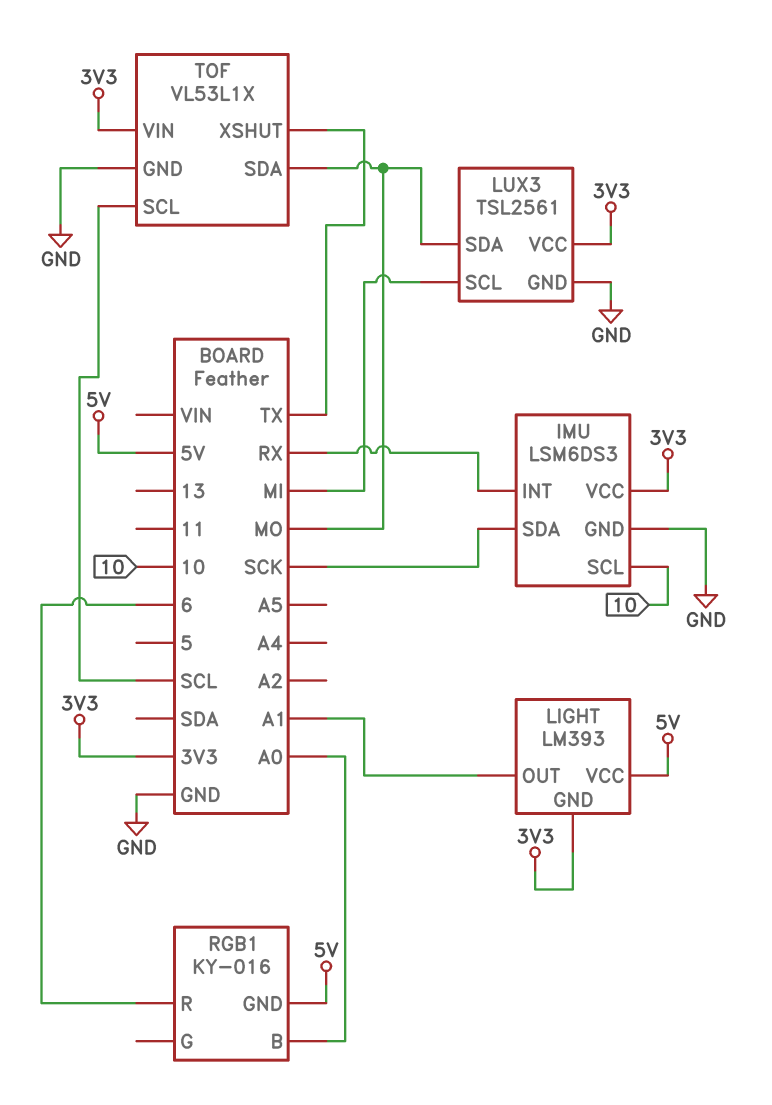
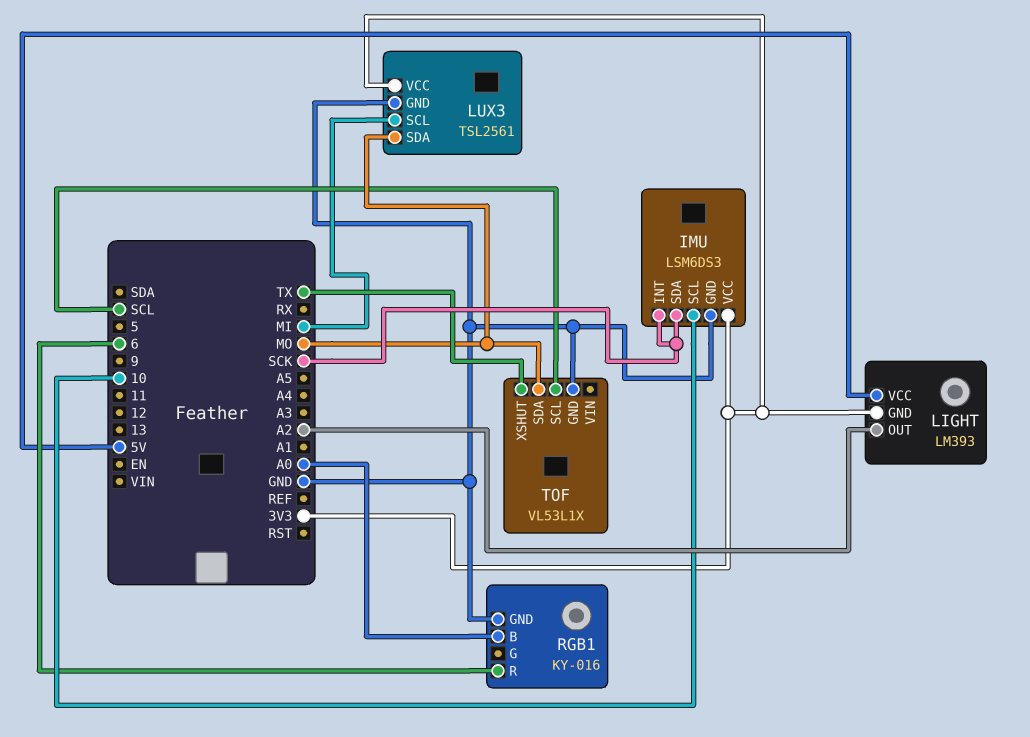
IMU pin INT: RX -> SCK
LIGHT pin OUT: A1 -> A2
RGB1 pin GND: 5V -> GND
TOF pin VIN: 3V3 -> none

